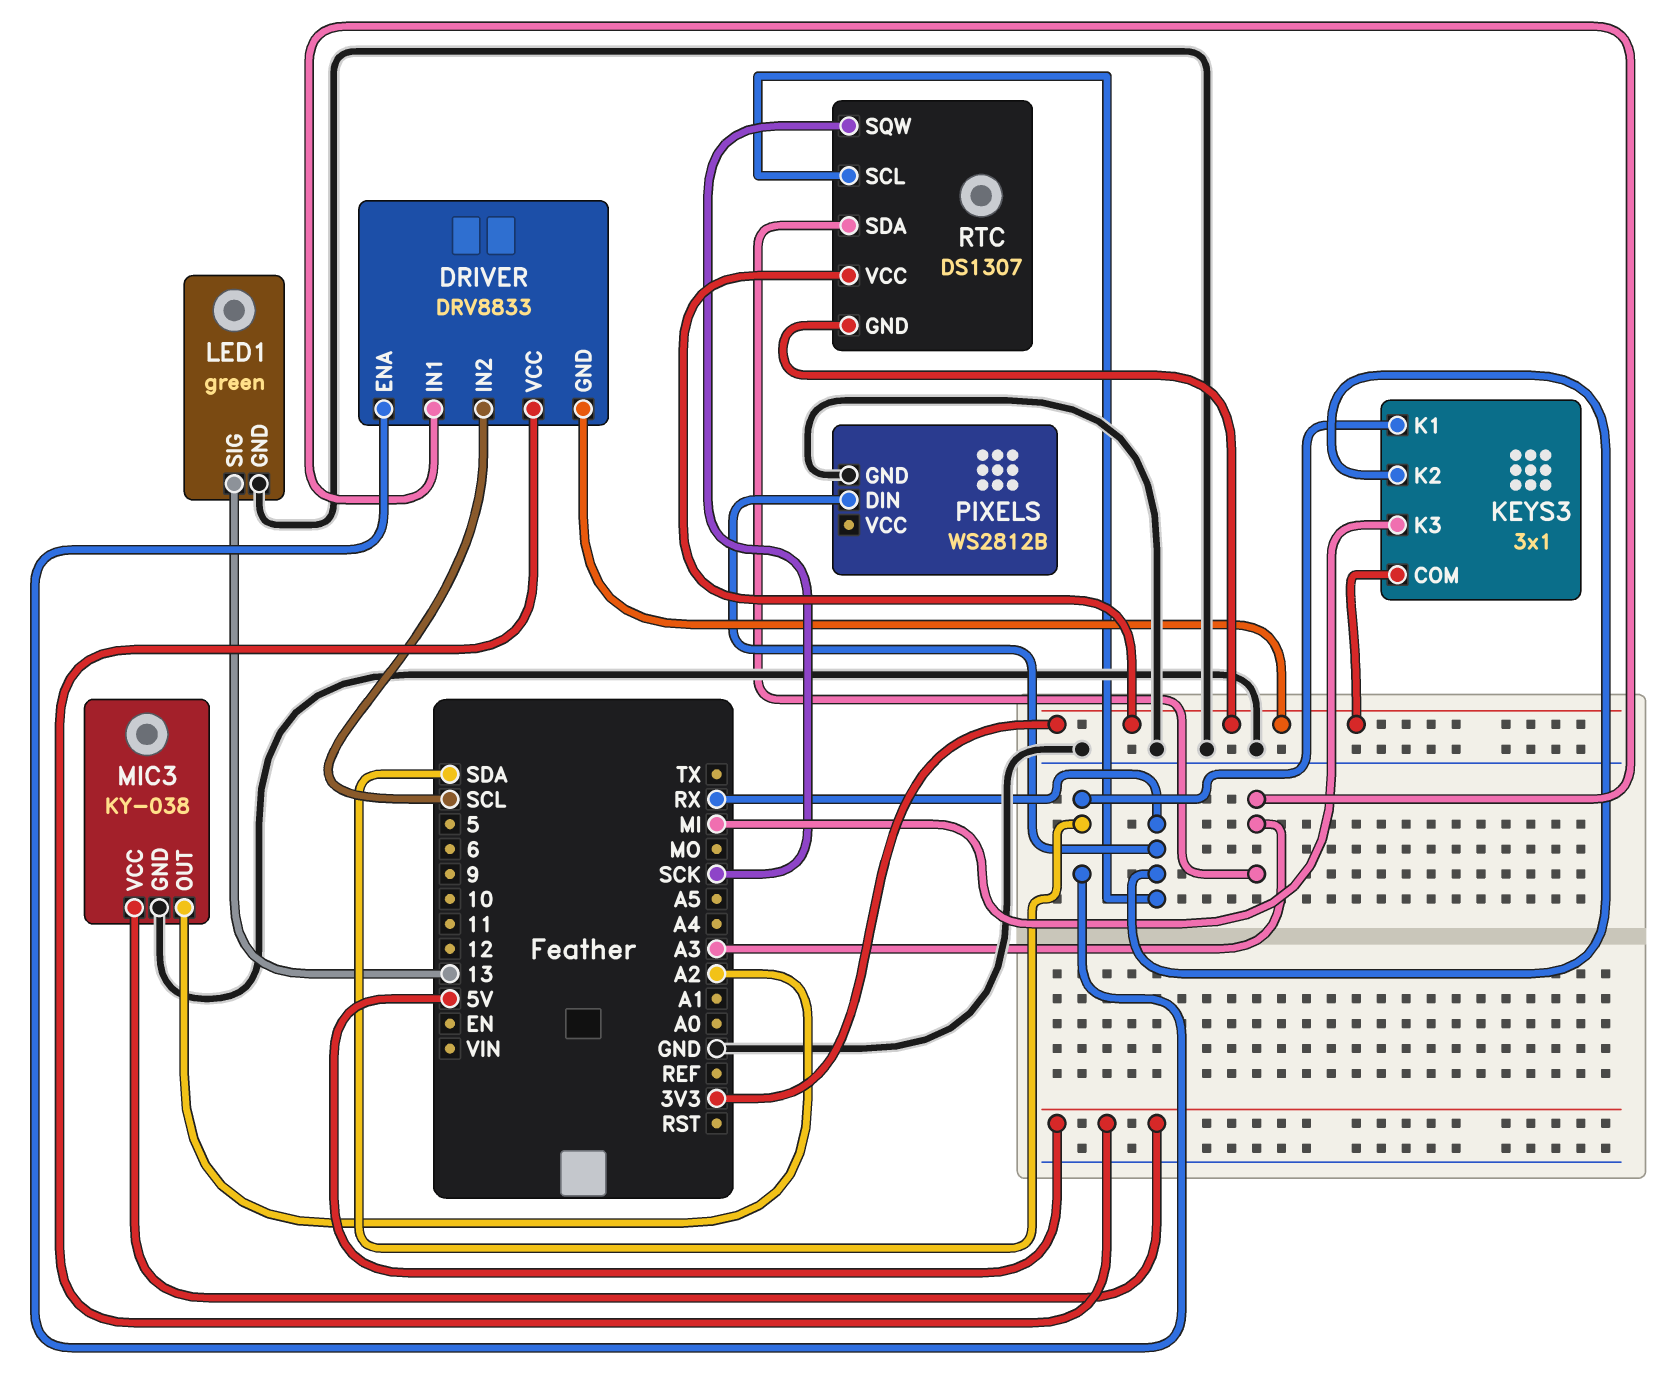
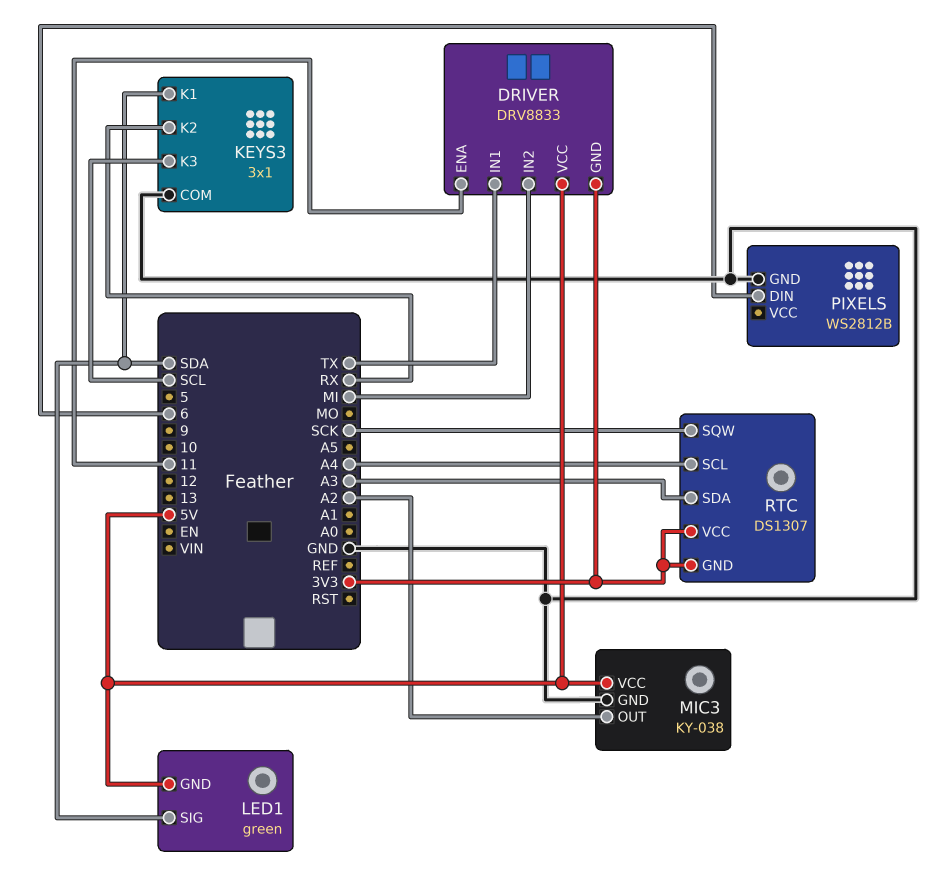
DRIVER pin ENA: SDA -> 11
DRIVER pin IN1: A3 -> TX
DRIVER pin IN2: SCL -> MI
KEYS3 pin COM: 3V3 -> GND
KEYS3 pin K3: MI -> SCL
LED1 pin GND: GND -> 5V
LED1 pin SIG: 13 -> SDA
PIXELS pin DIN: RX -> 6
RTC pin SCL: RX -> A4

